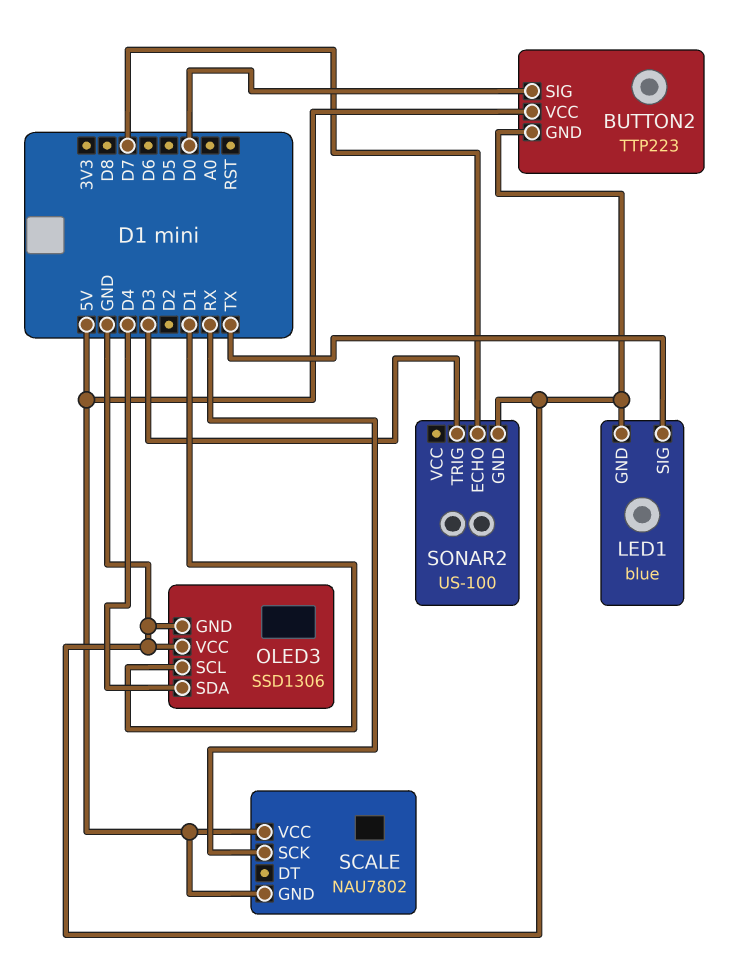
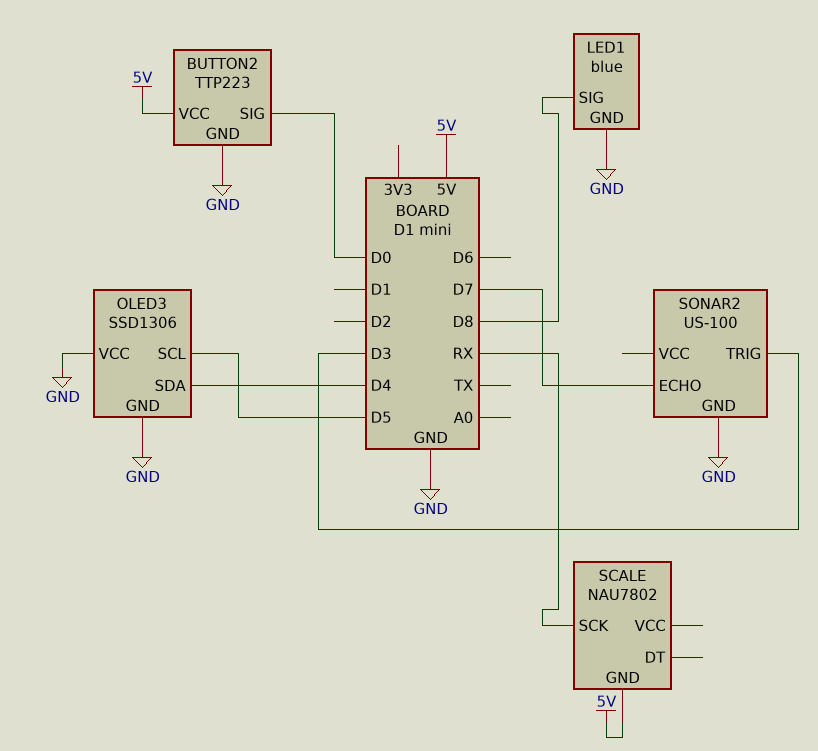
LED1 pin SIG: TX -> D8
OLED3 pin SCL: D1 -> D5
SCALE pin VCC: 5V -> none

